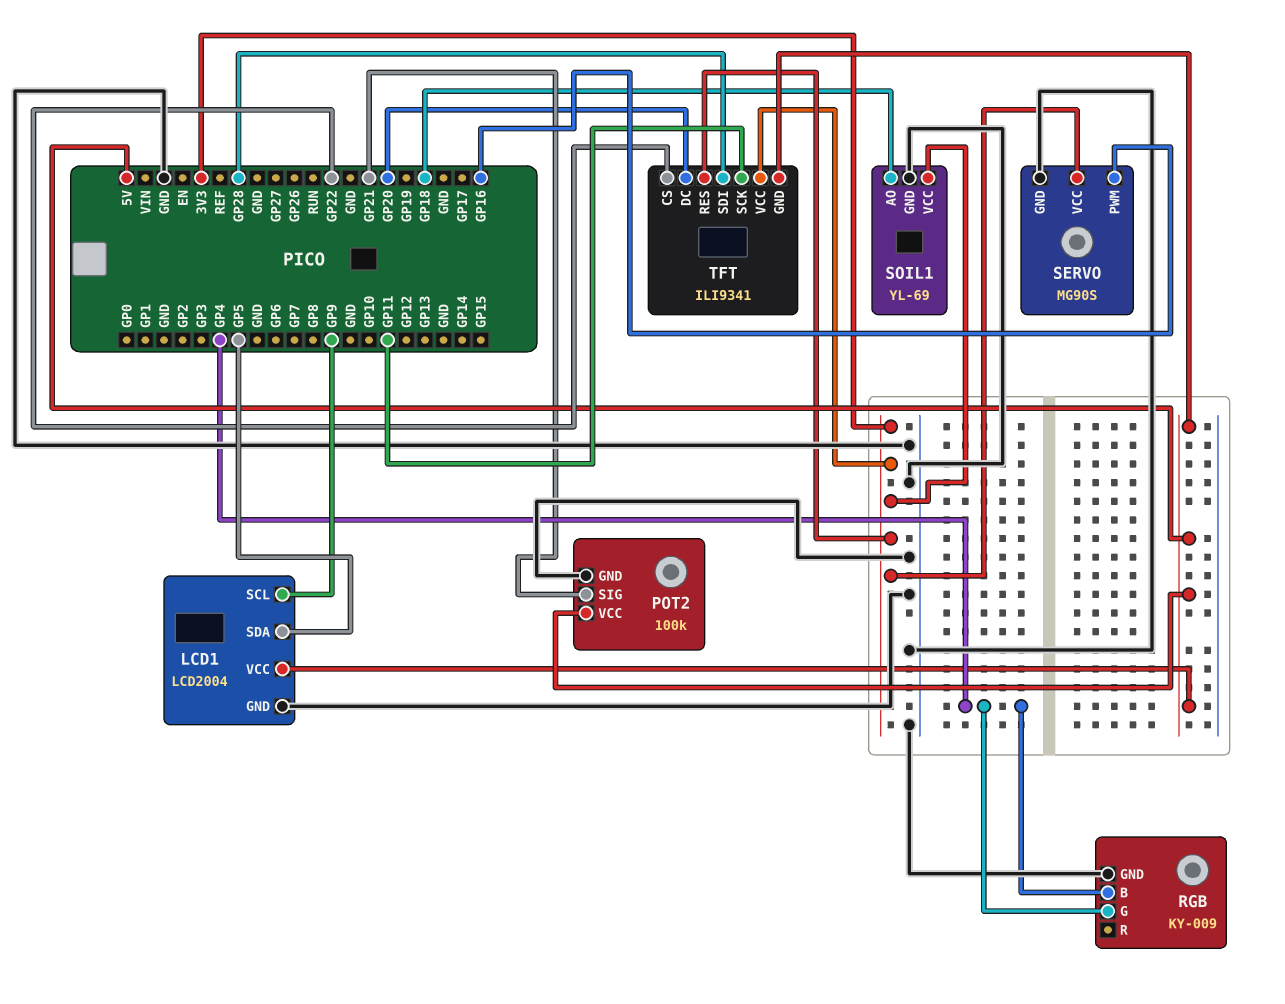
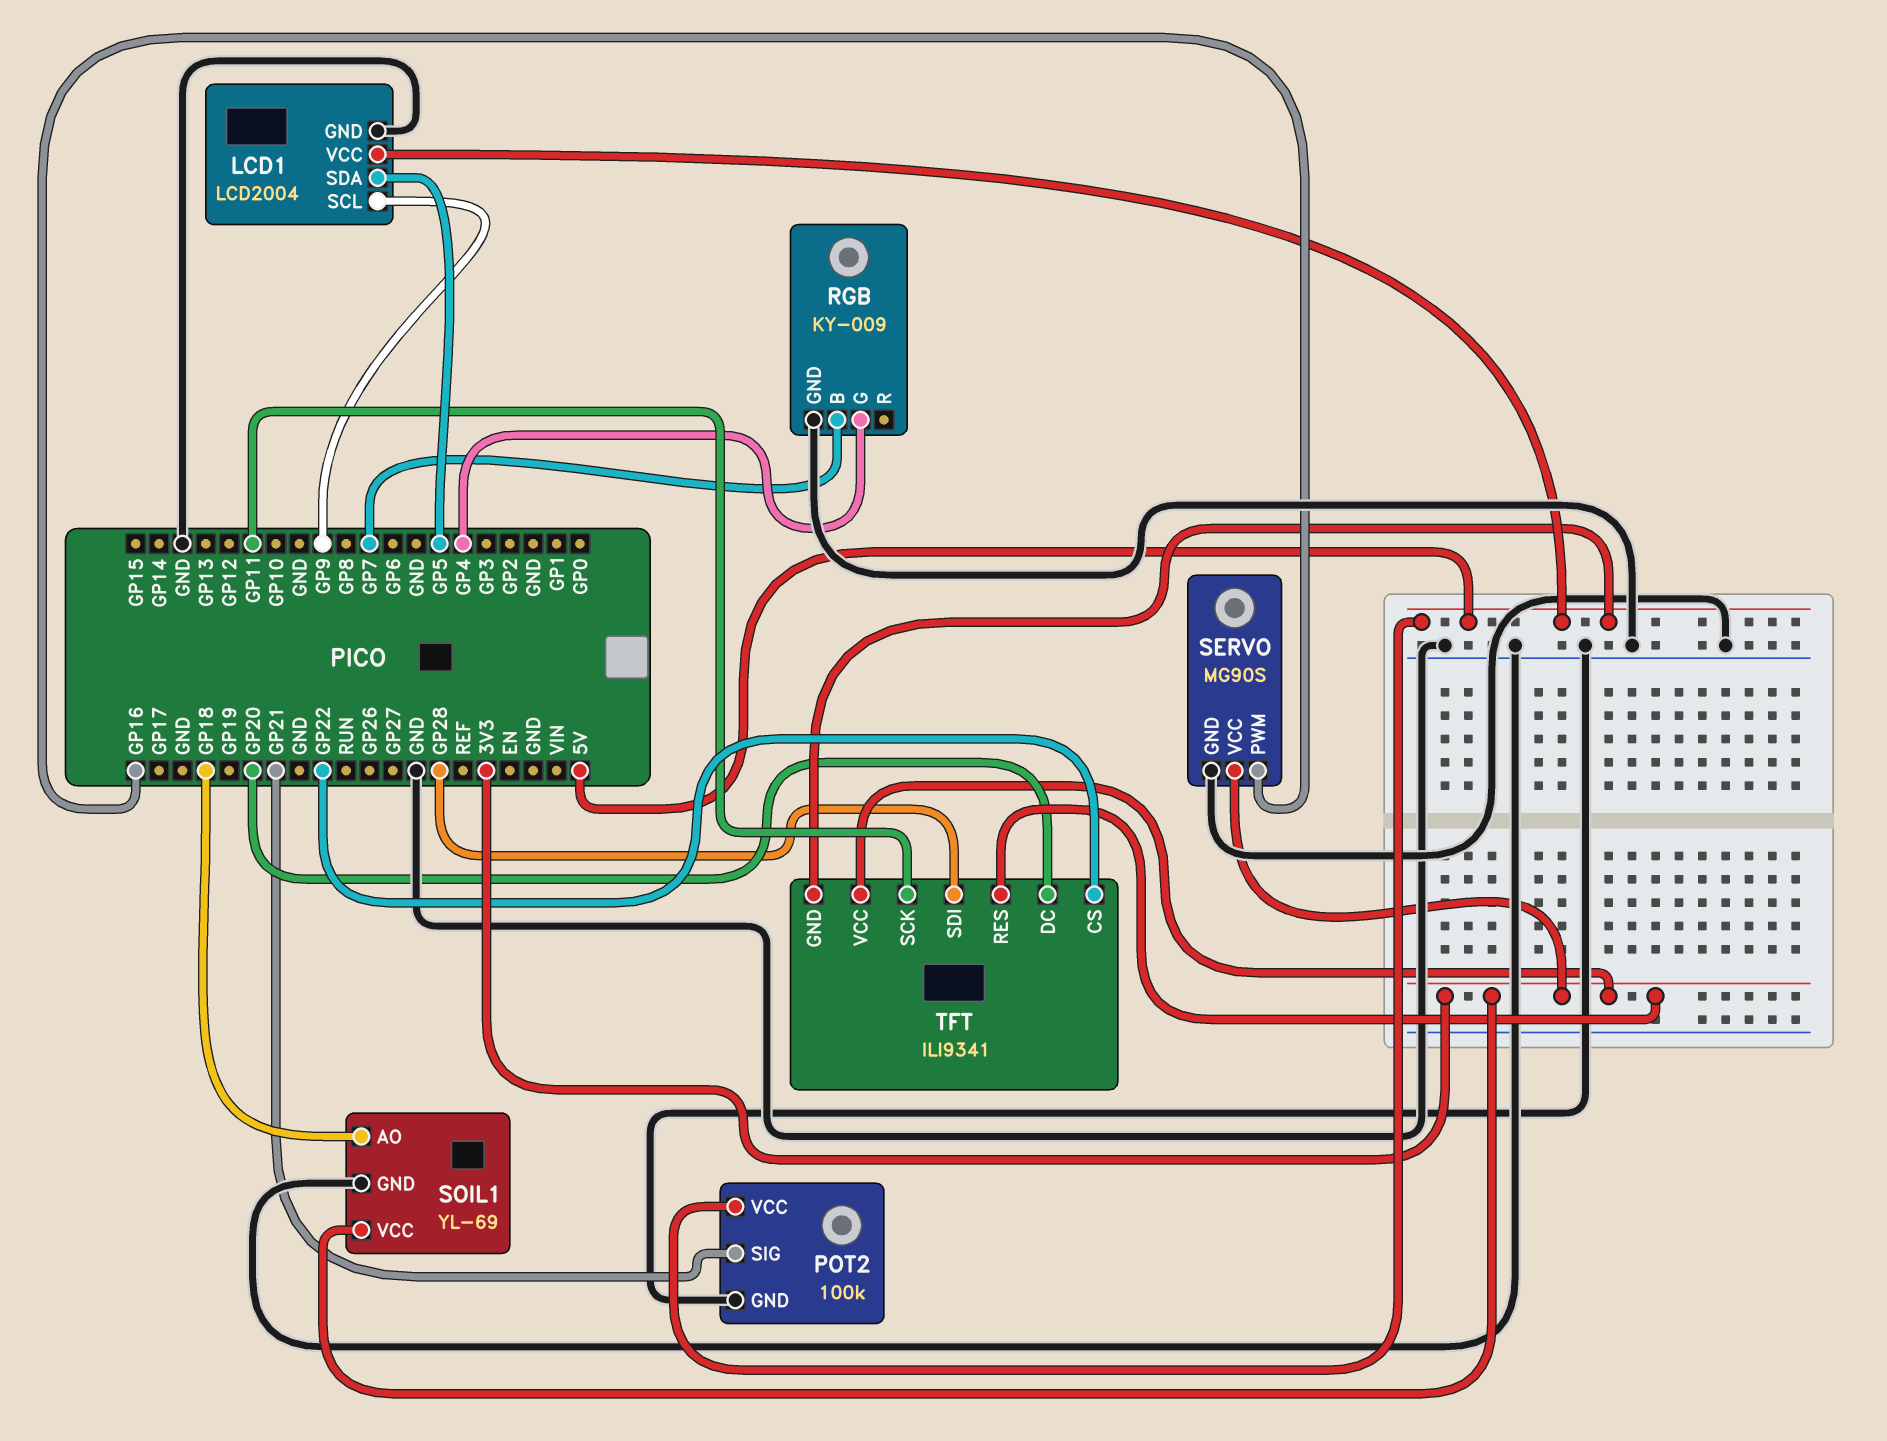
RGB pin B: GP4 -> GP7

